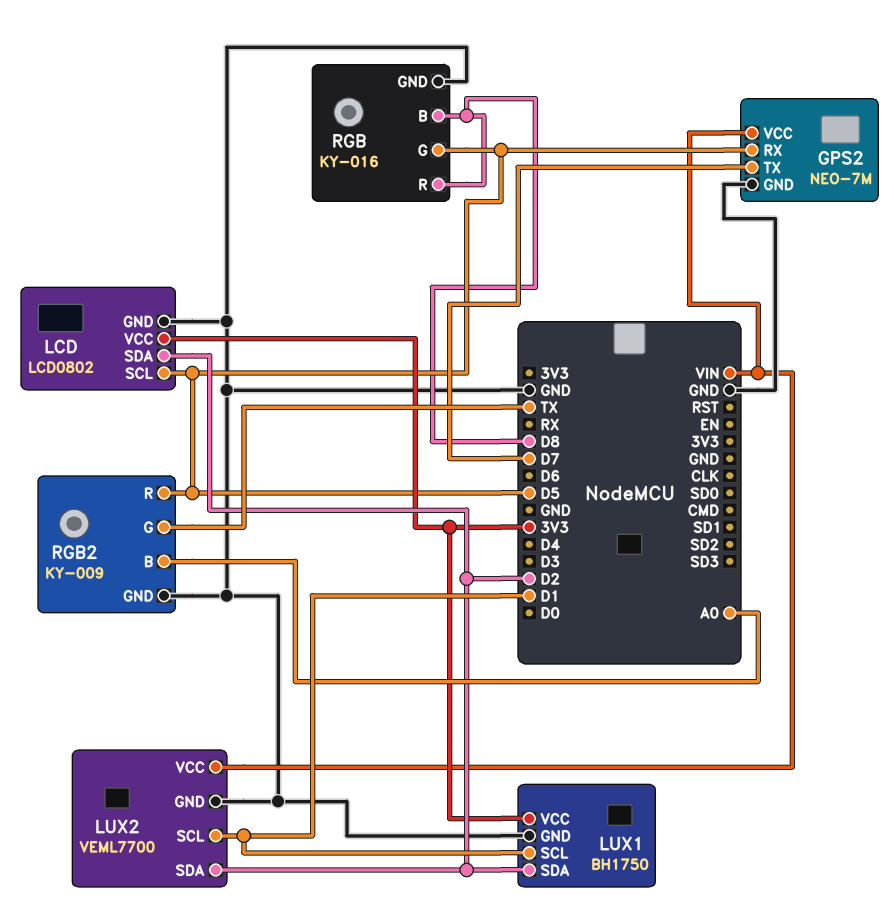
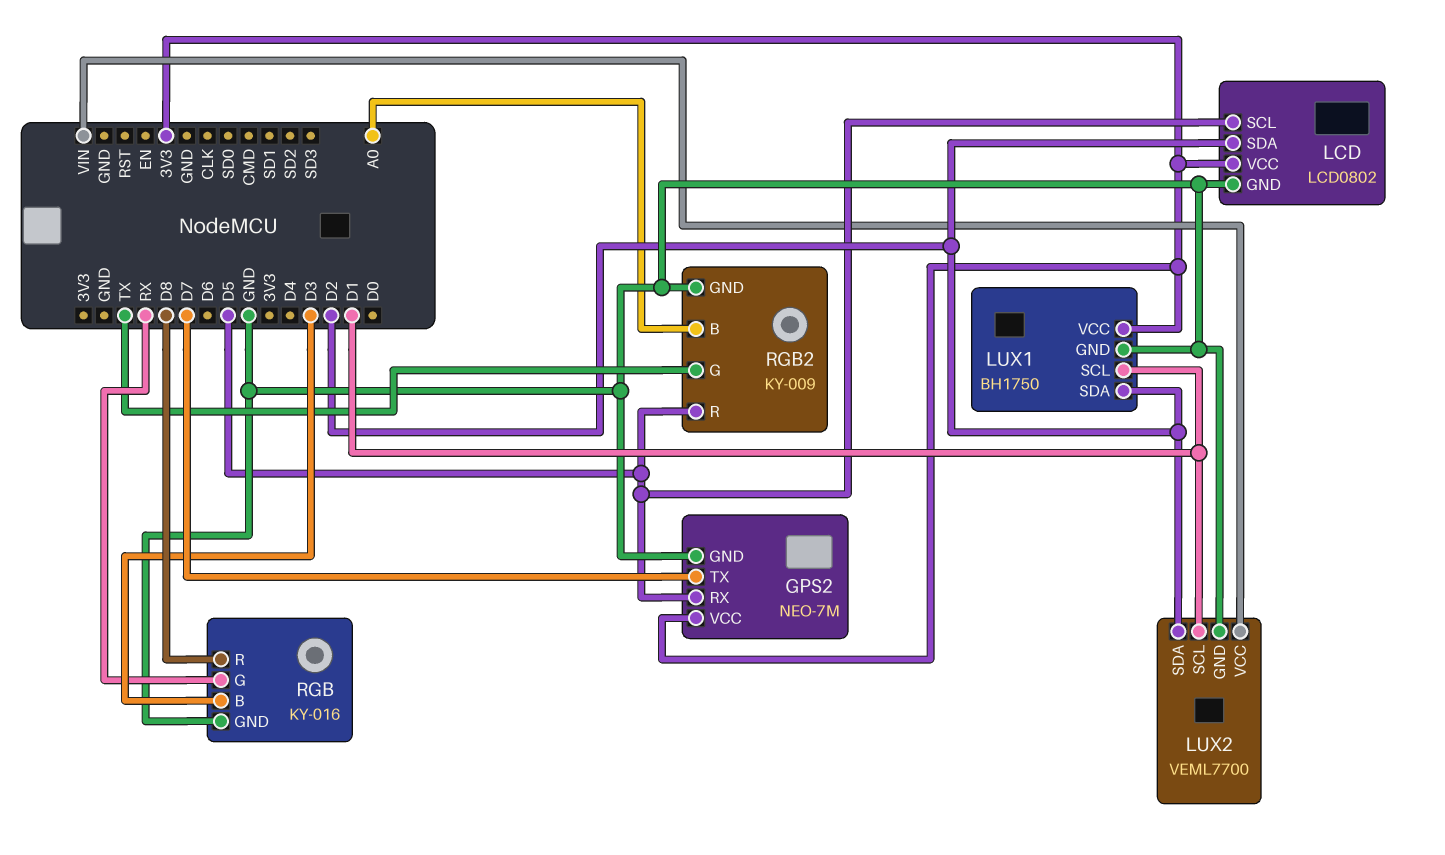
GPS2 pin VCC: VIN -> 3V3
RGB pin B: D8 -> D3
RGB pin G: D5 -> RX

